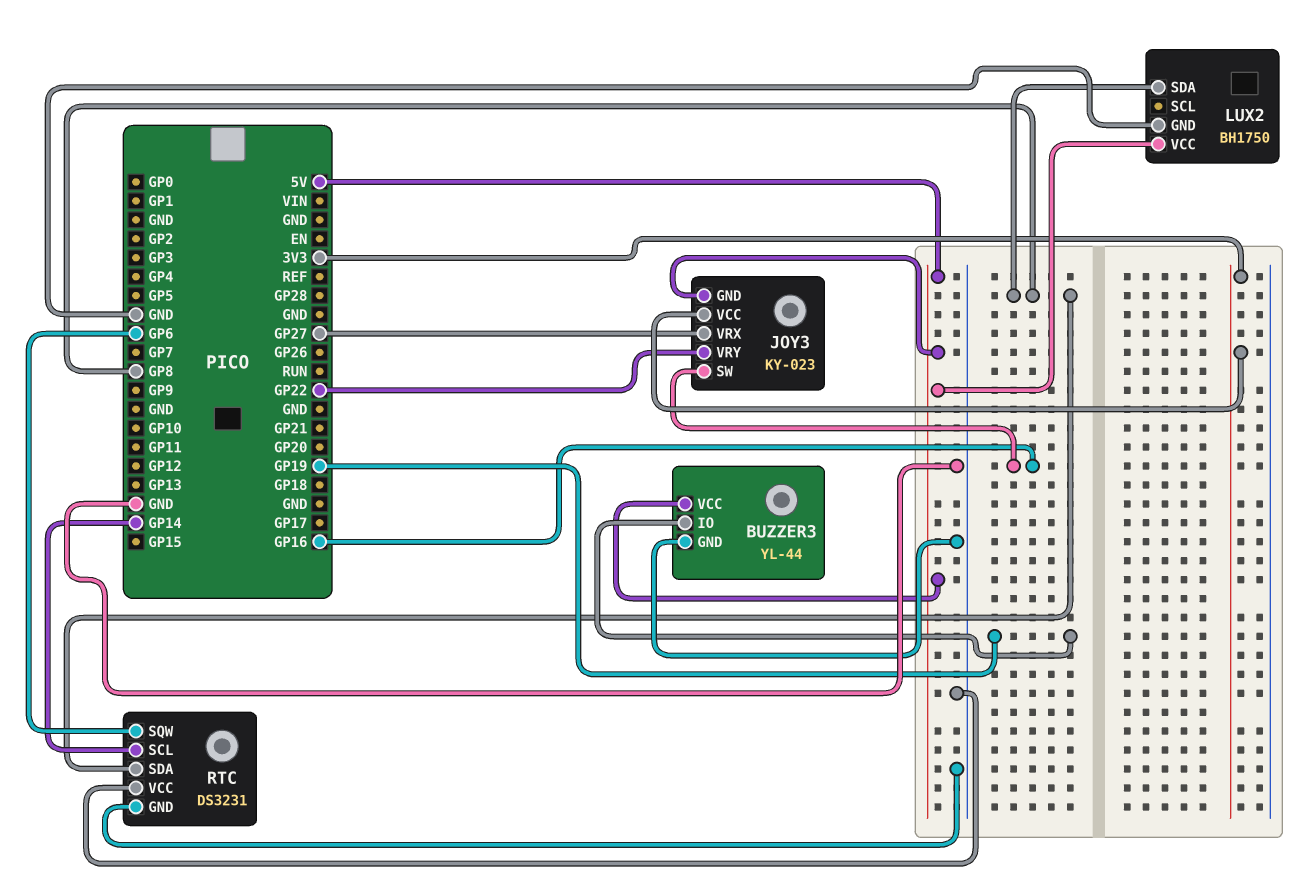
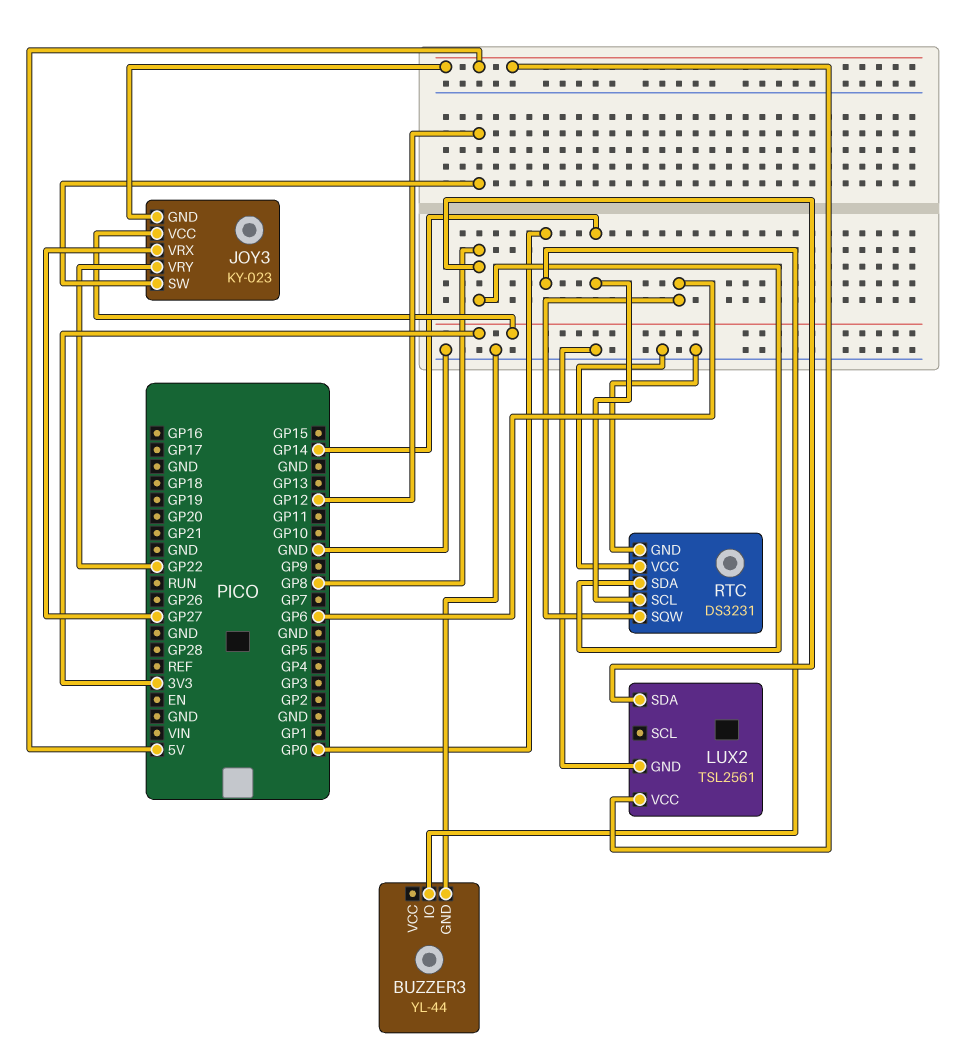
BUZZER3 pin IO: GP19 -> GP0
BUZZER3 pin VCC: 5V -> none
JOY3 pin SW: GP16 -> GP12
LUX2: BH1750 -> TSL2561

